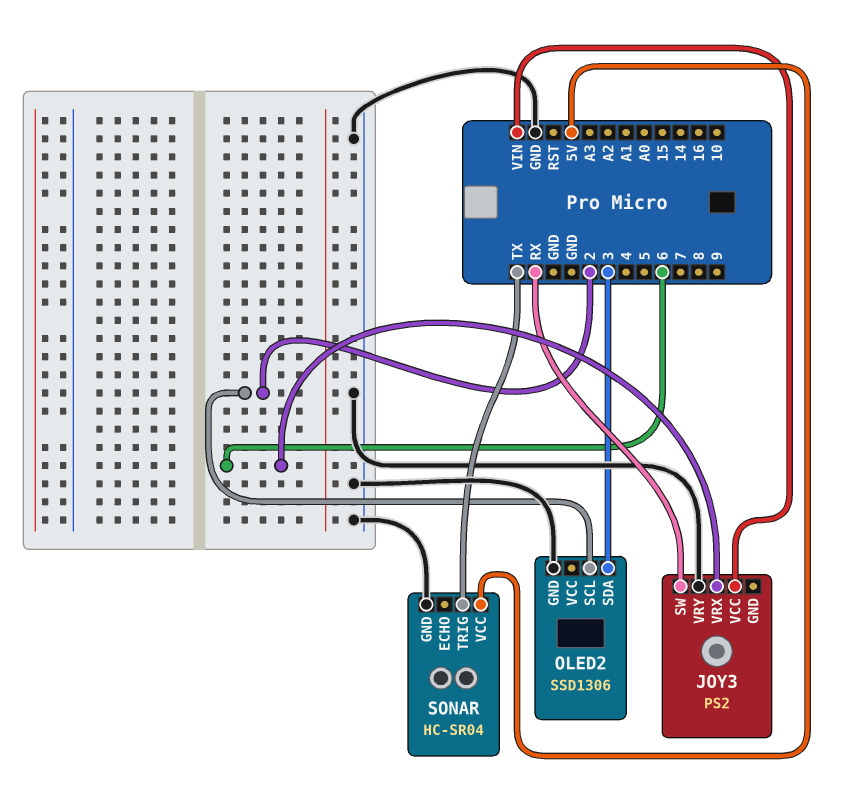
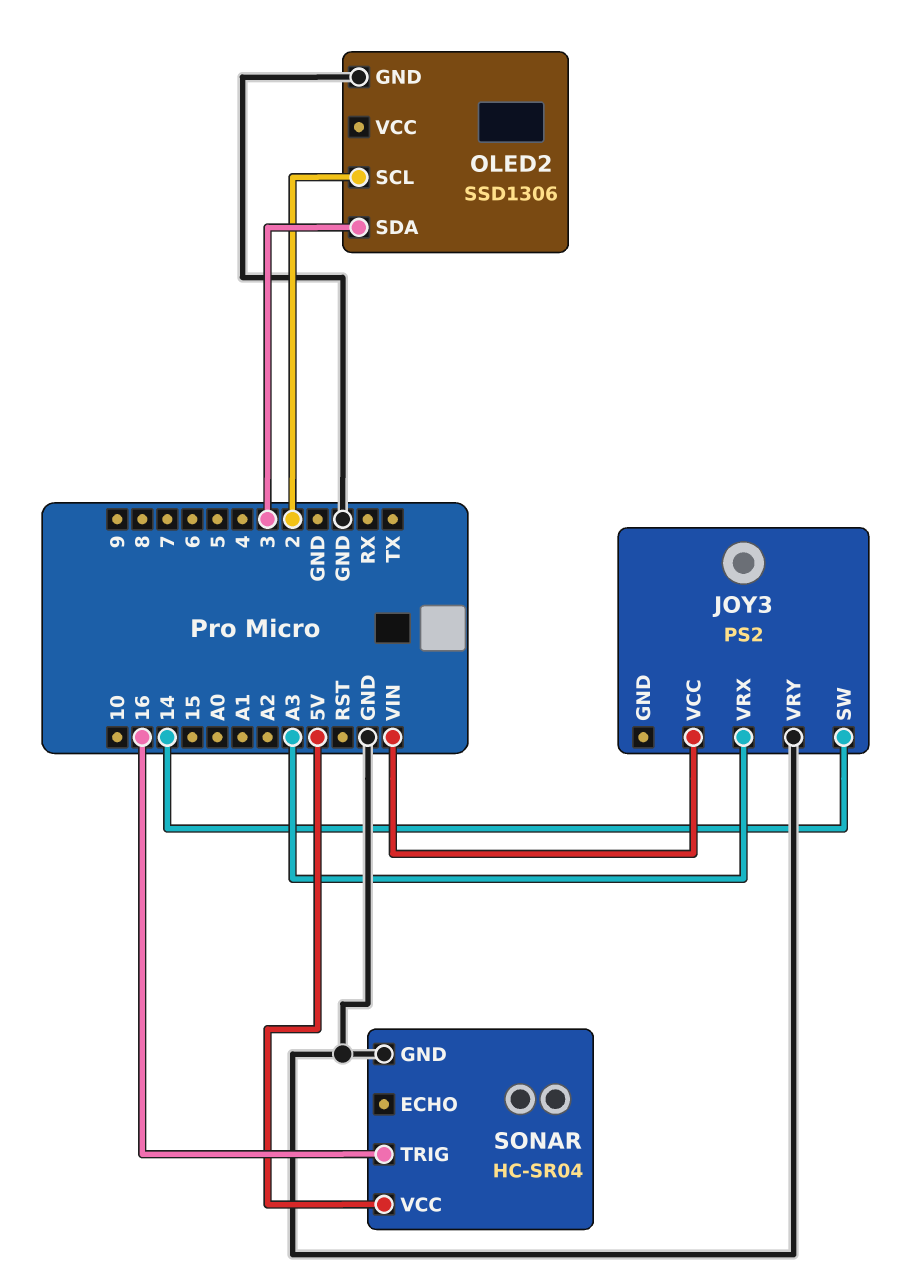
JOY3 pin SW: RX -> 14
JOY3 pin VRX: 6 -> A3
SONAR pin TRIG: TX -> 16

